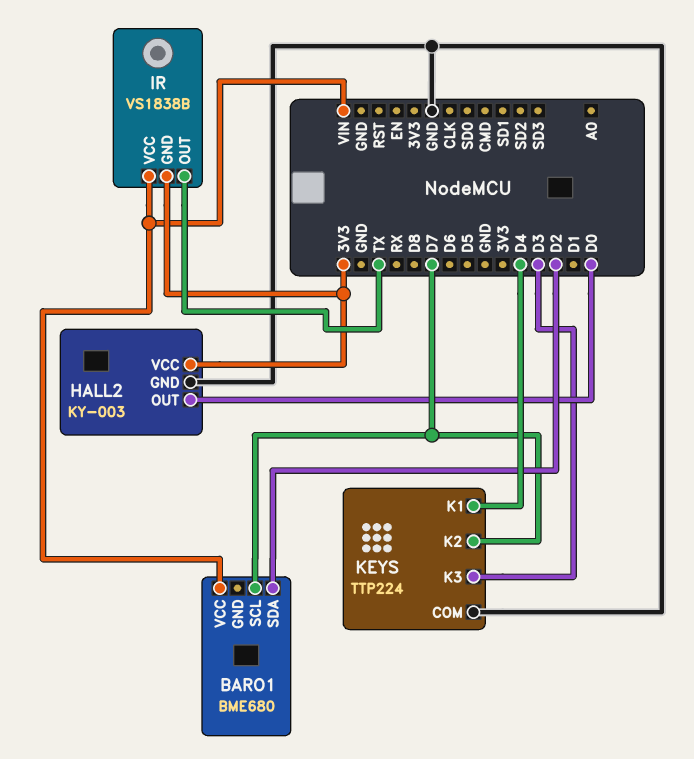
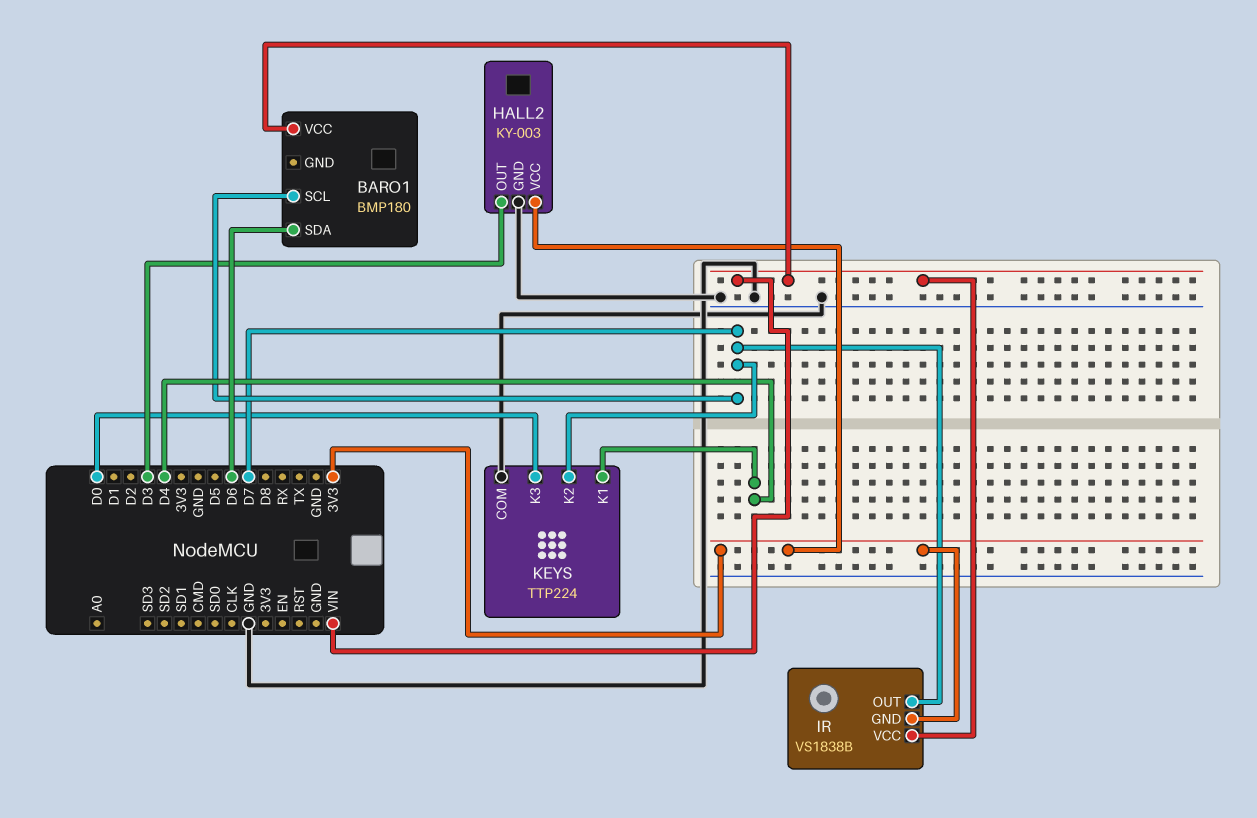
BARO1: BME680 -> BMP180
BARO1 pin SDA: D2 -> D6
HALL2 pin OUT: D0 -> D3
IR pin OUT: TX -> D7
KEYS pin K3: D3 -> D0

